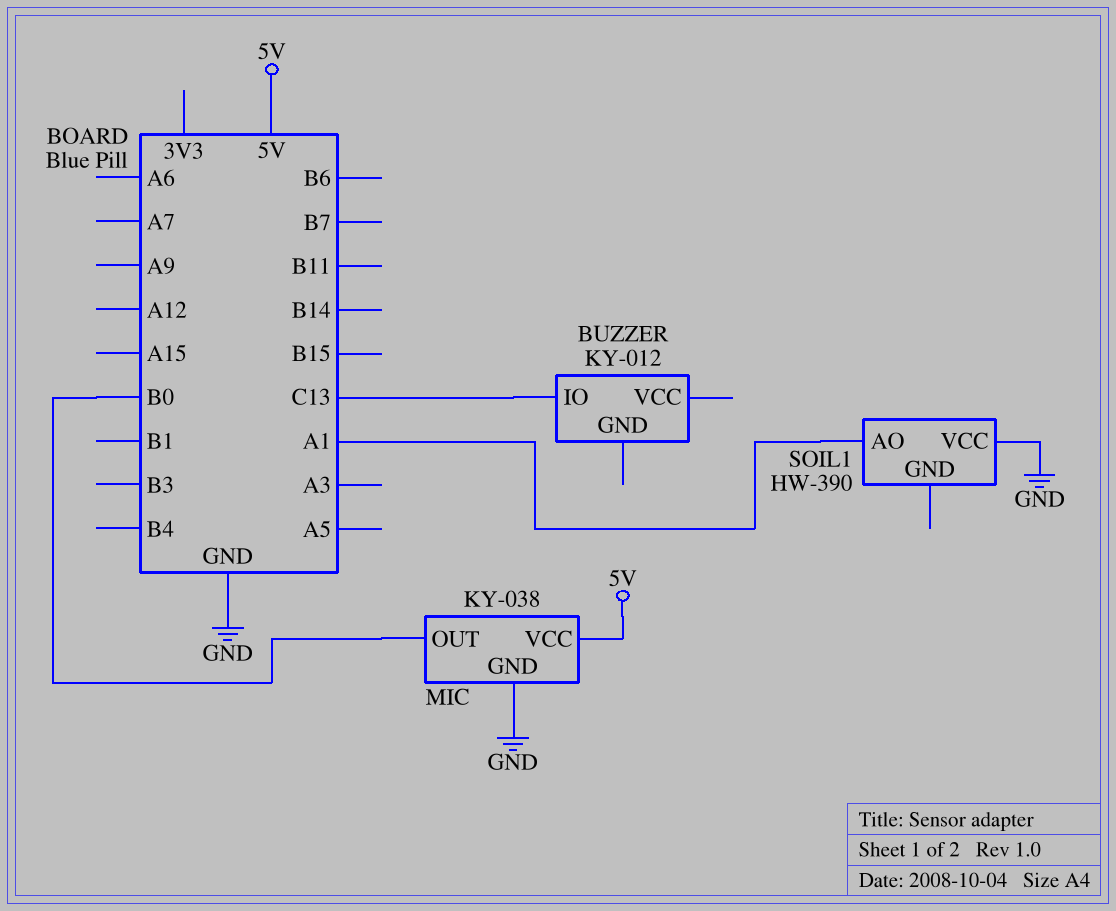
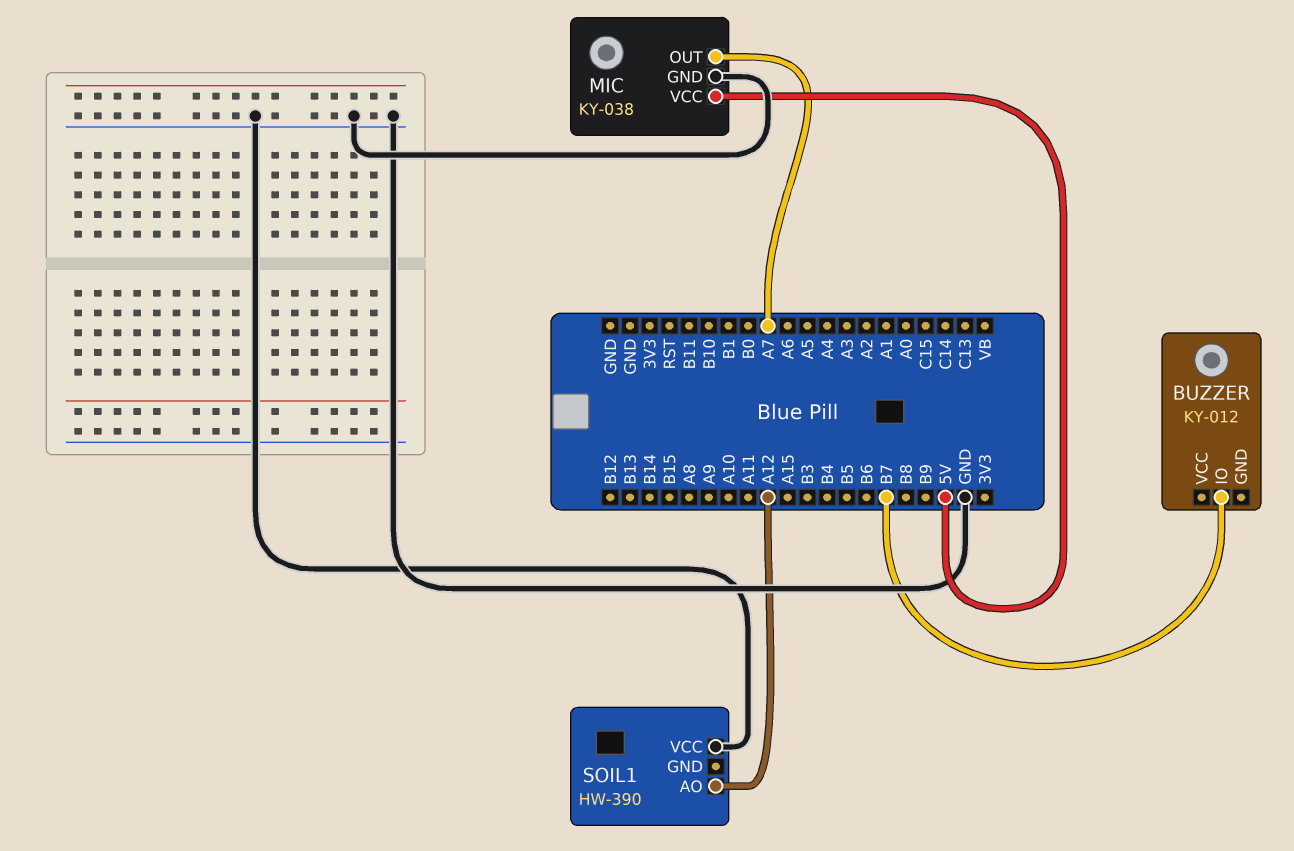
BUZZER pin IO: C13 -> B7
MIC pin OUT: B0 -> A7
SOIL1 pin AO: A1 -> A12

